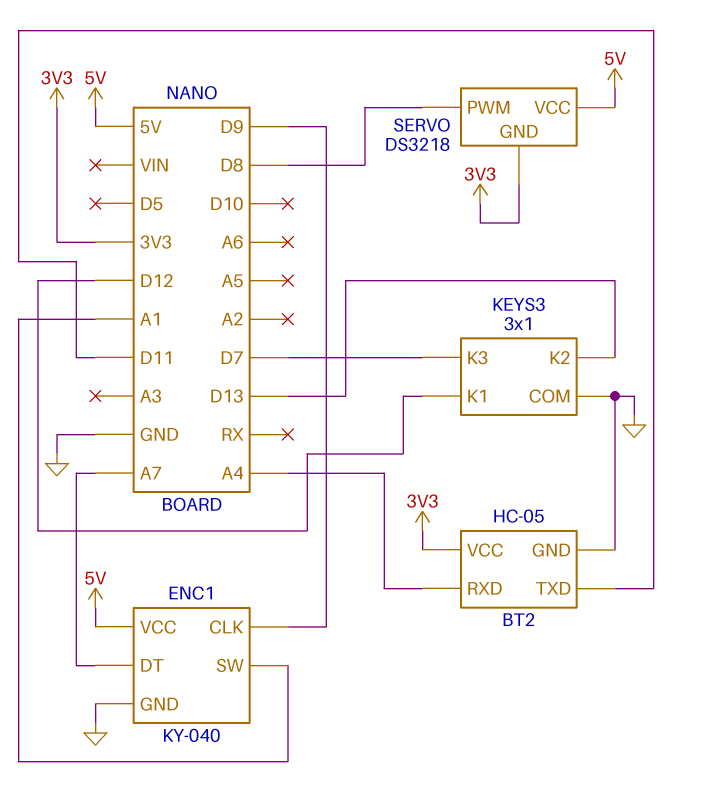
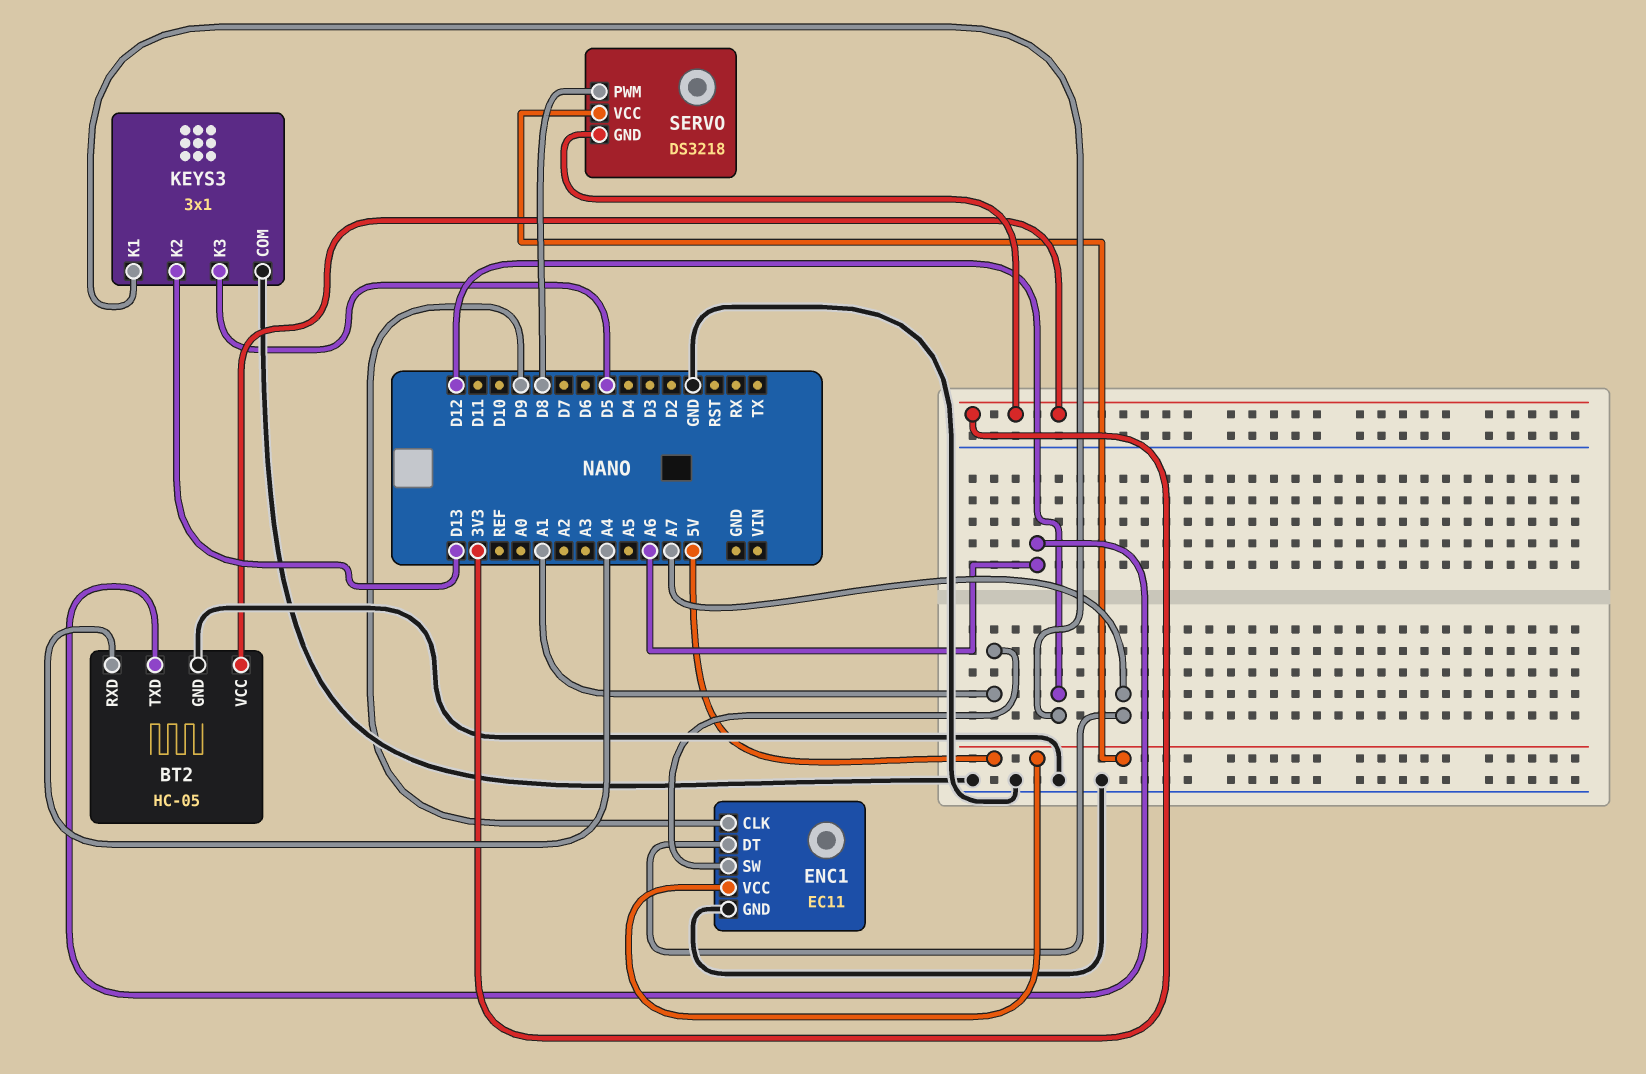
BT2 pin TXD: D11 -> A6
ENC1: KY-040 -> EC11
KEYS3 pin K3: D7 -> D5

